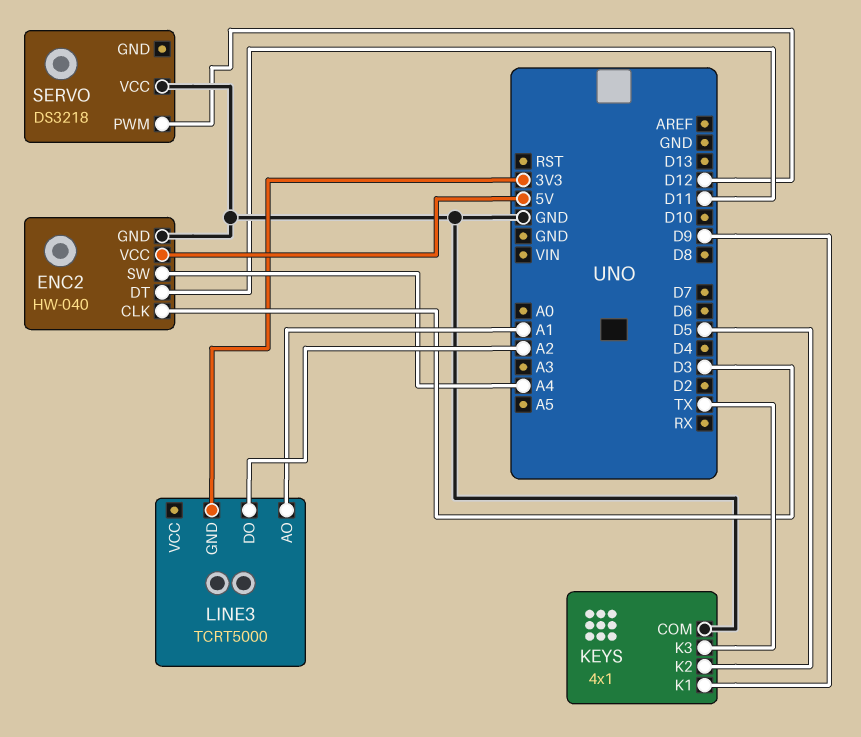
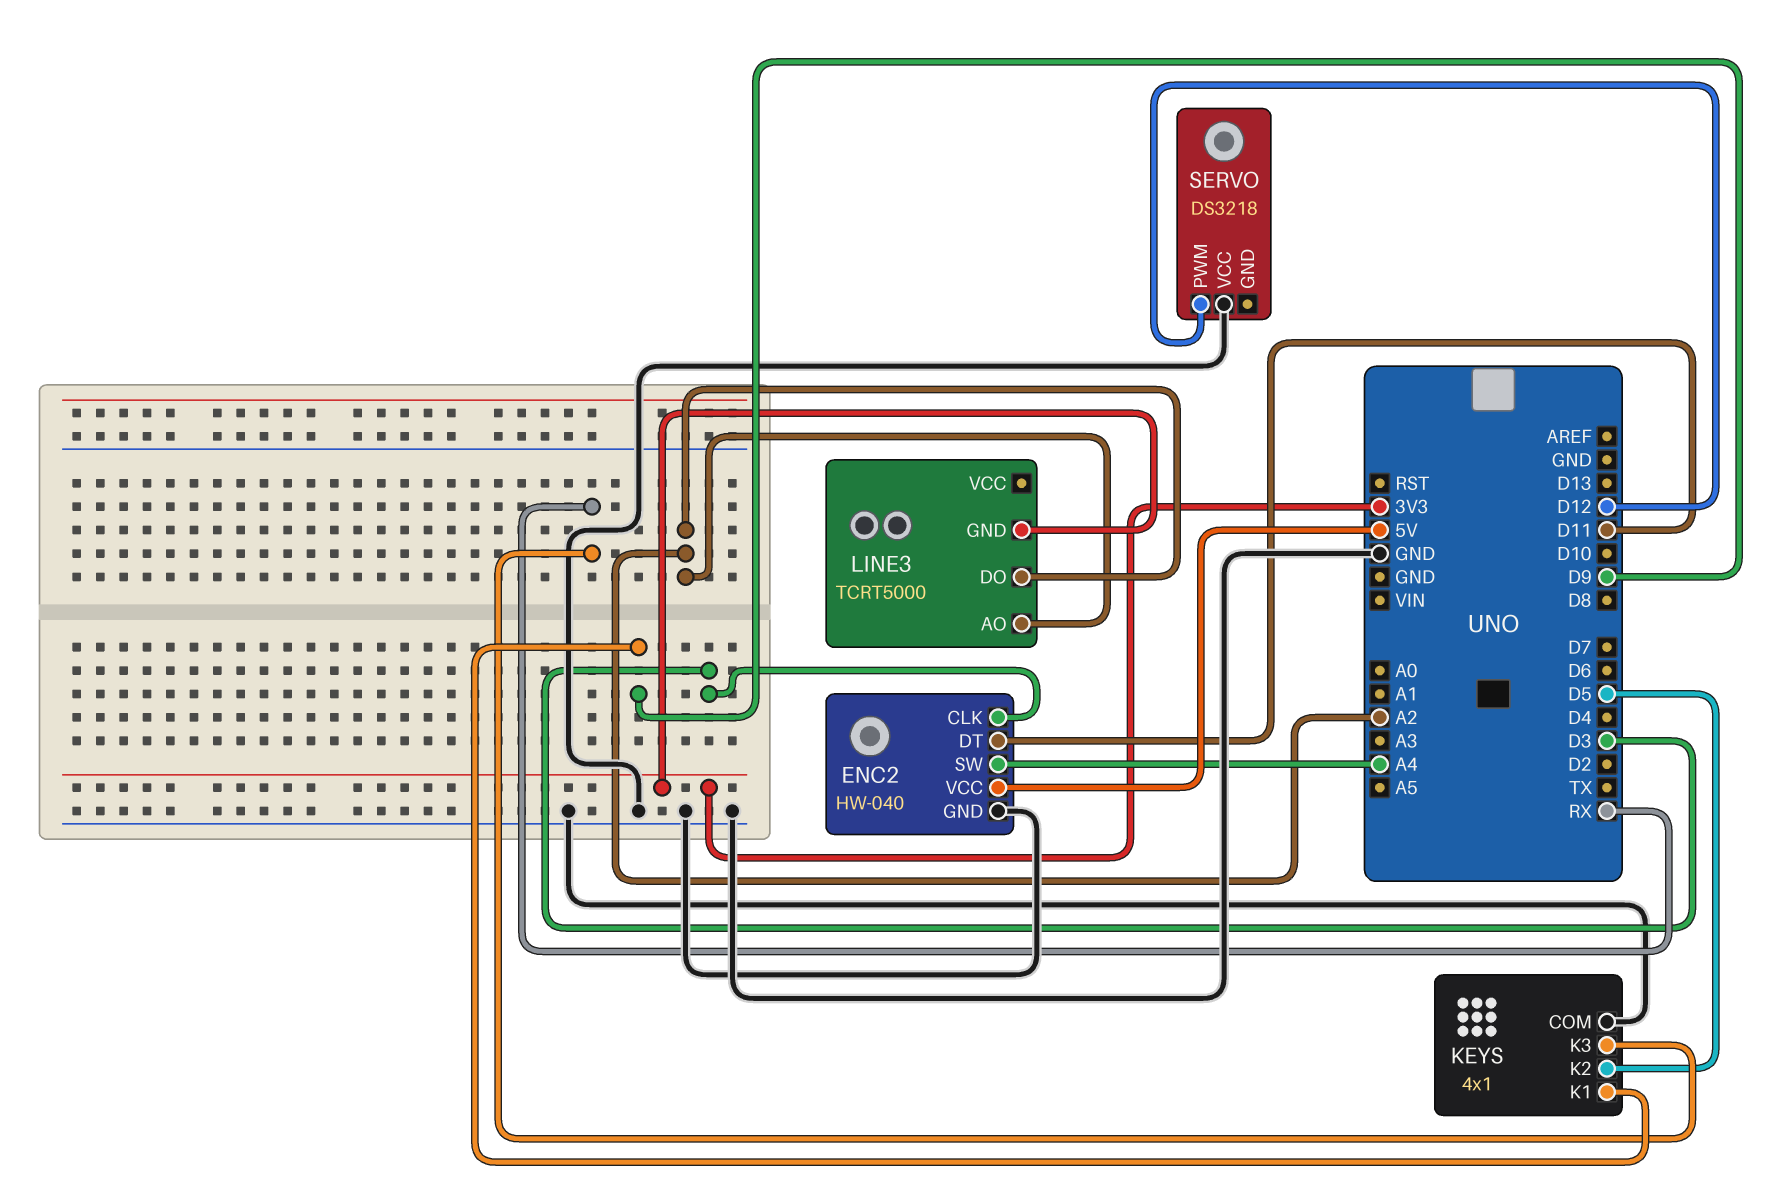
KEYS pin K3: TX -> RX
LINE3 pin AO: A1 -> A2

